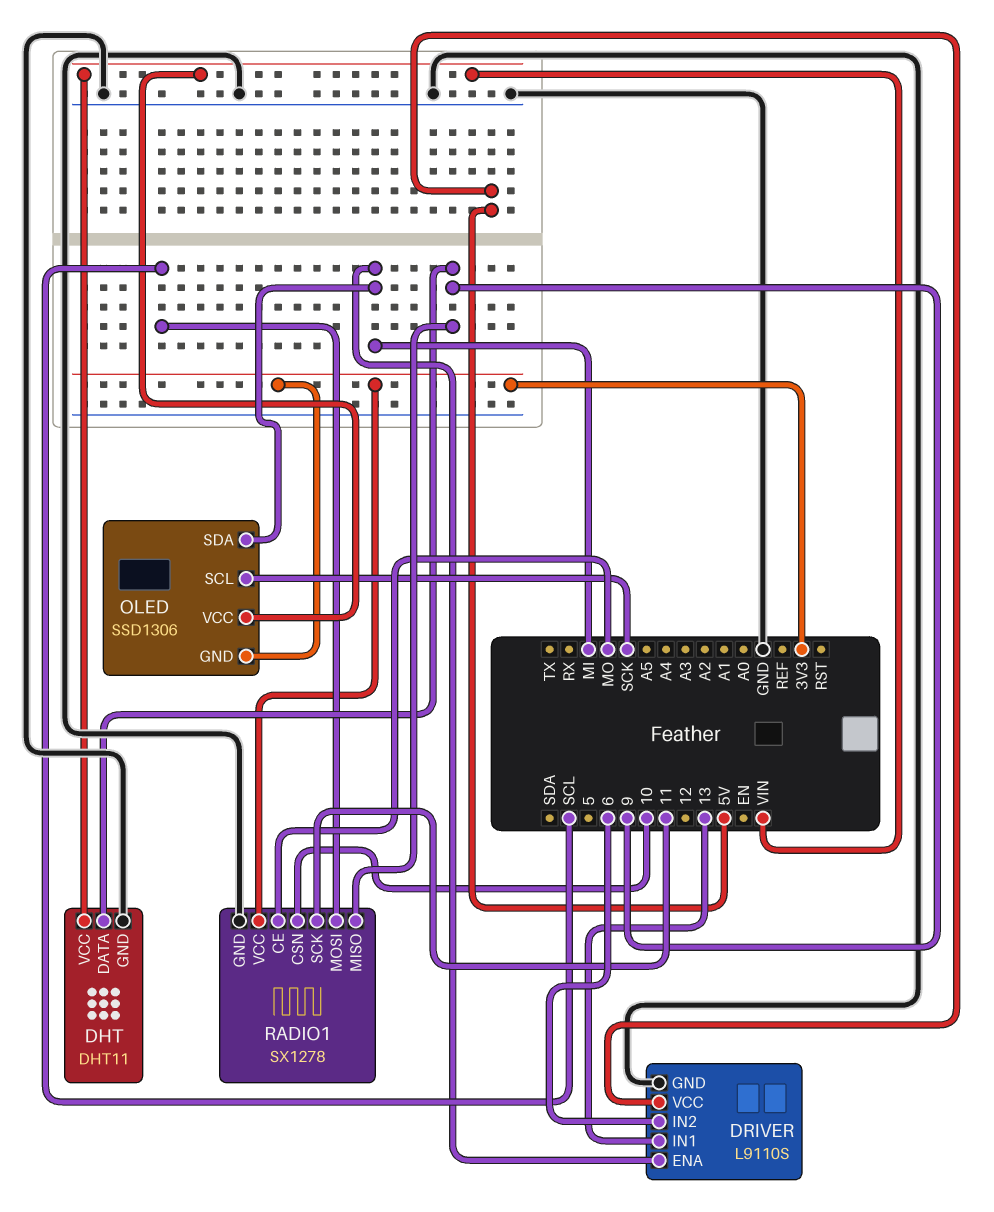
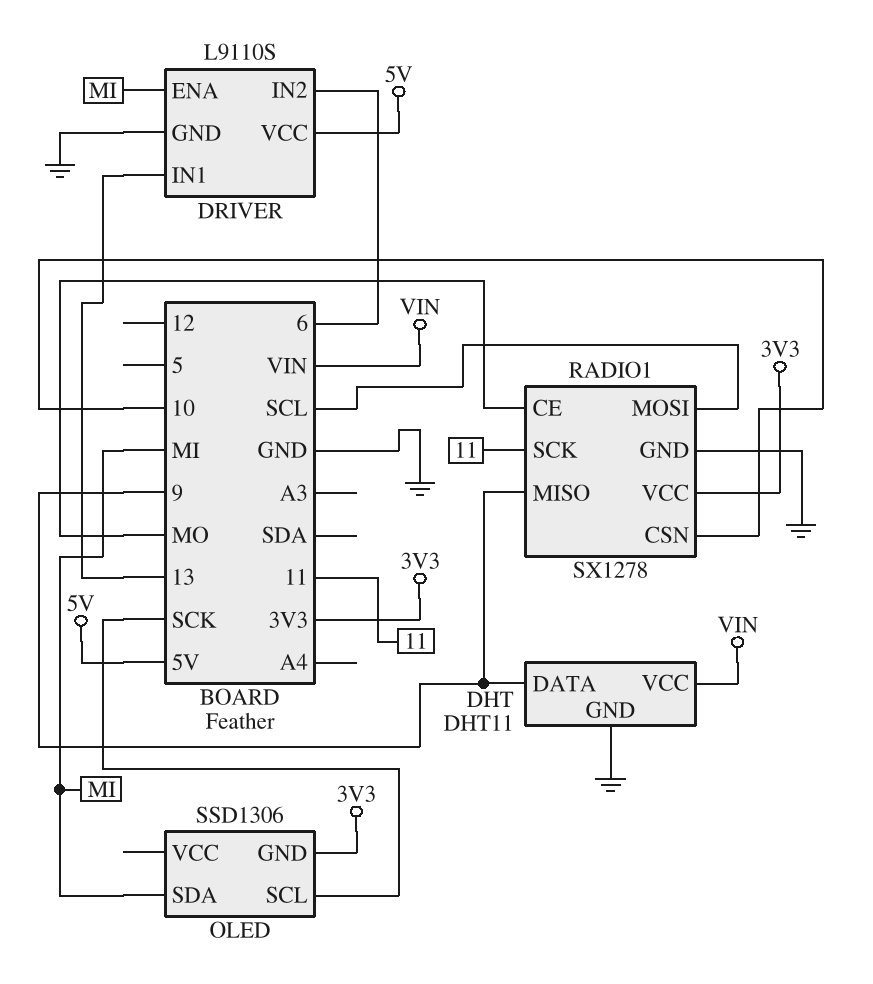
OLED pin VCC: VIN -> none

